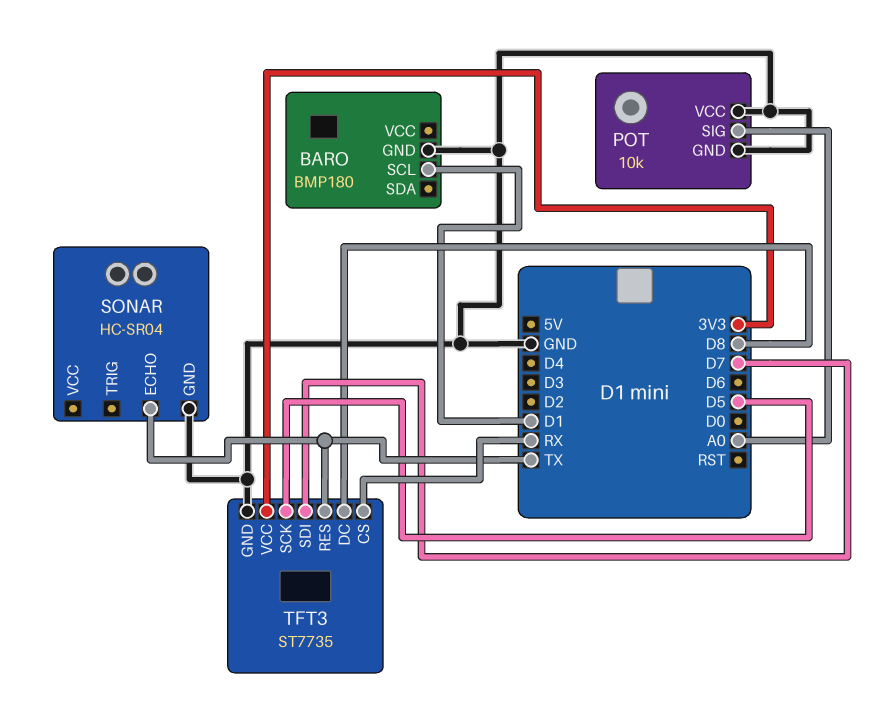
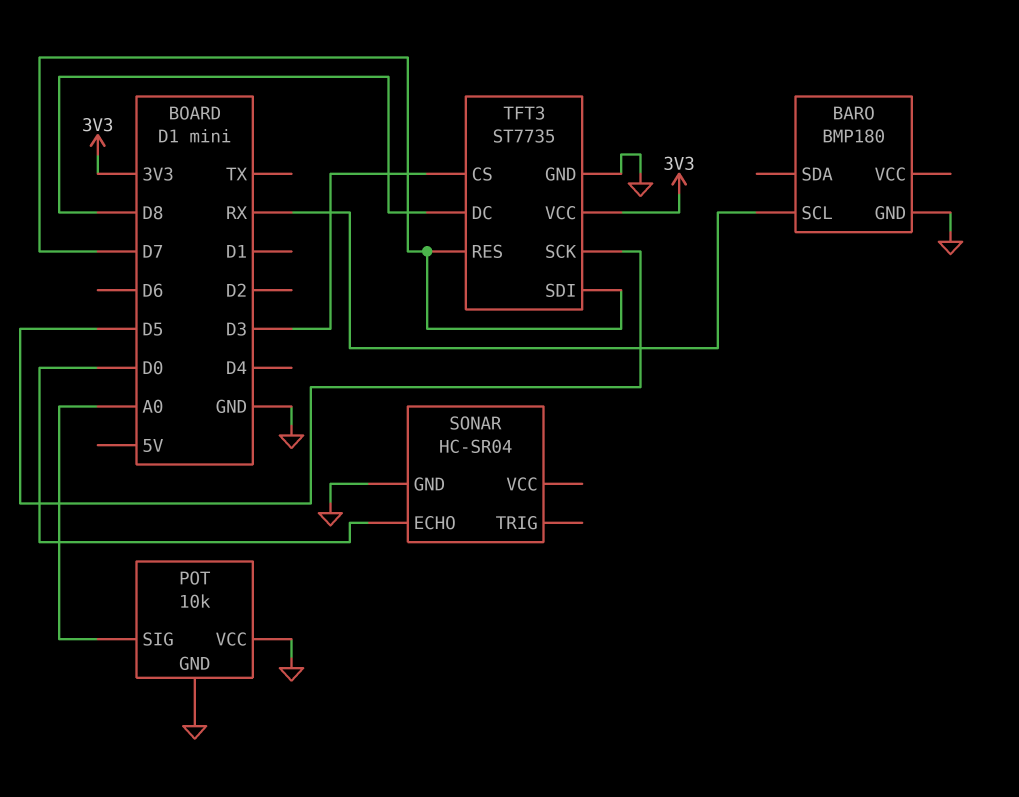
BARO pin SCL: D1 -> RX
SONAR pin ECHO: TX -> D0
TFT3 pin CS: RX -> D3
TFT3 pin RES: TX -> D7

